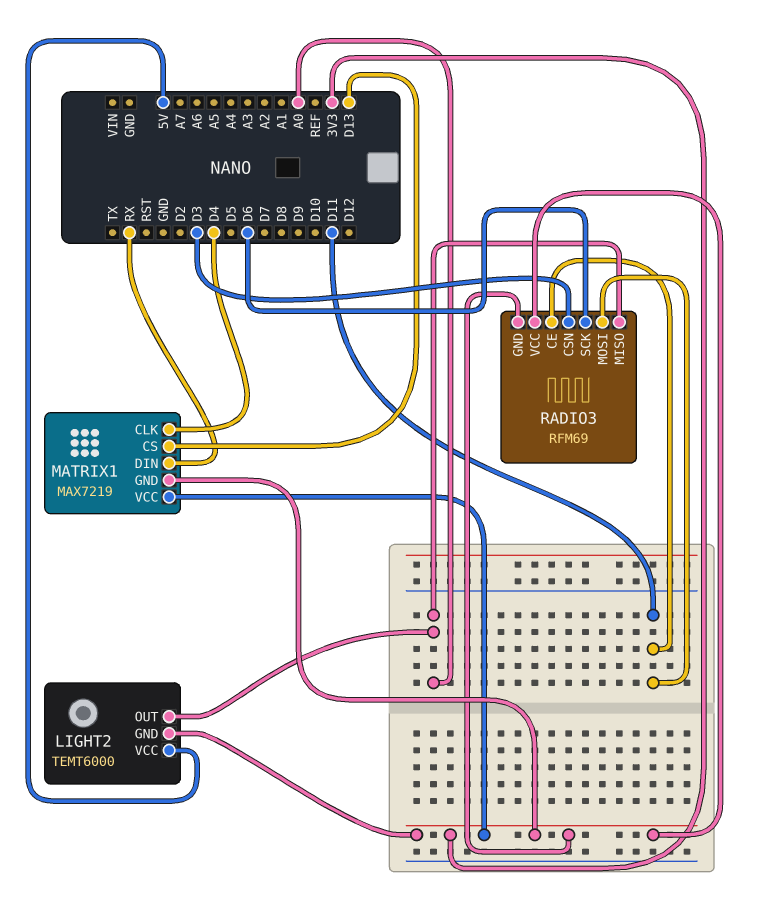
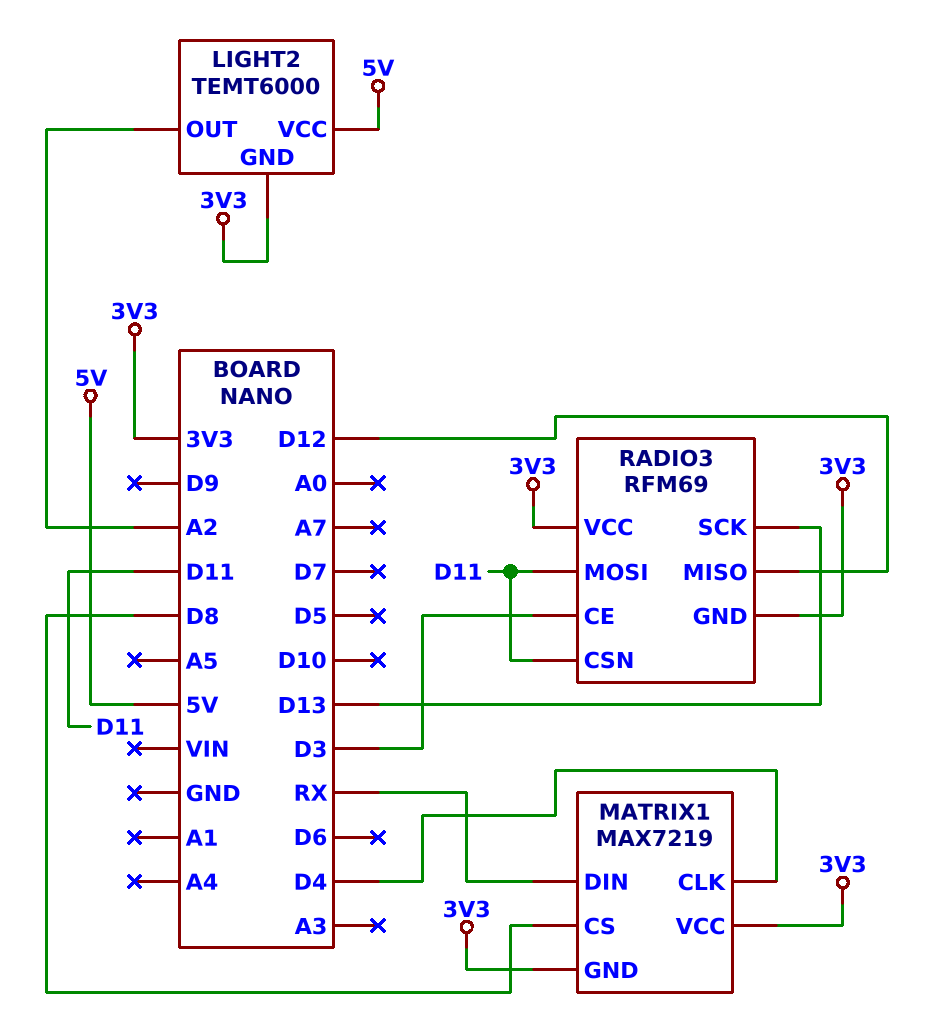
LIGHT2 pin OUT: A0 -> A2
MATRIX1 pin CS: D13 -> D8
RADIO3 pin CE: D11 -> D3
RADIO3 pin CSN: D3 -> D11
RADIO3 pin MISO: A0 -> D12
RADIO3 pin SCK: D6 -> D13

